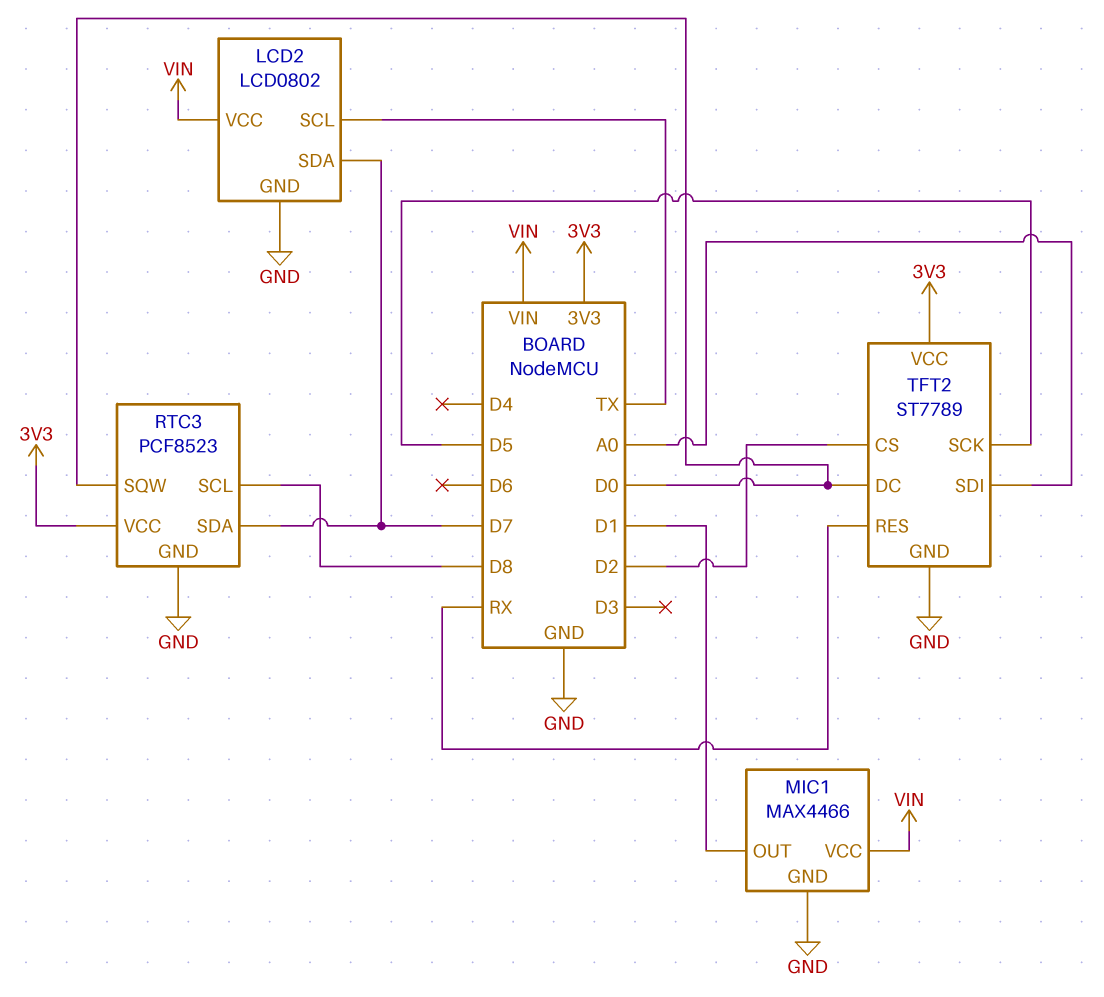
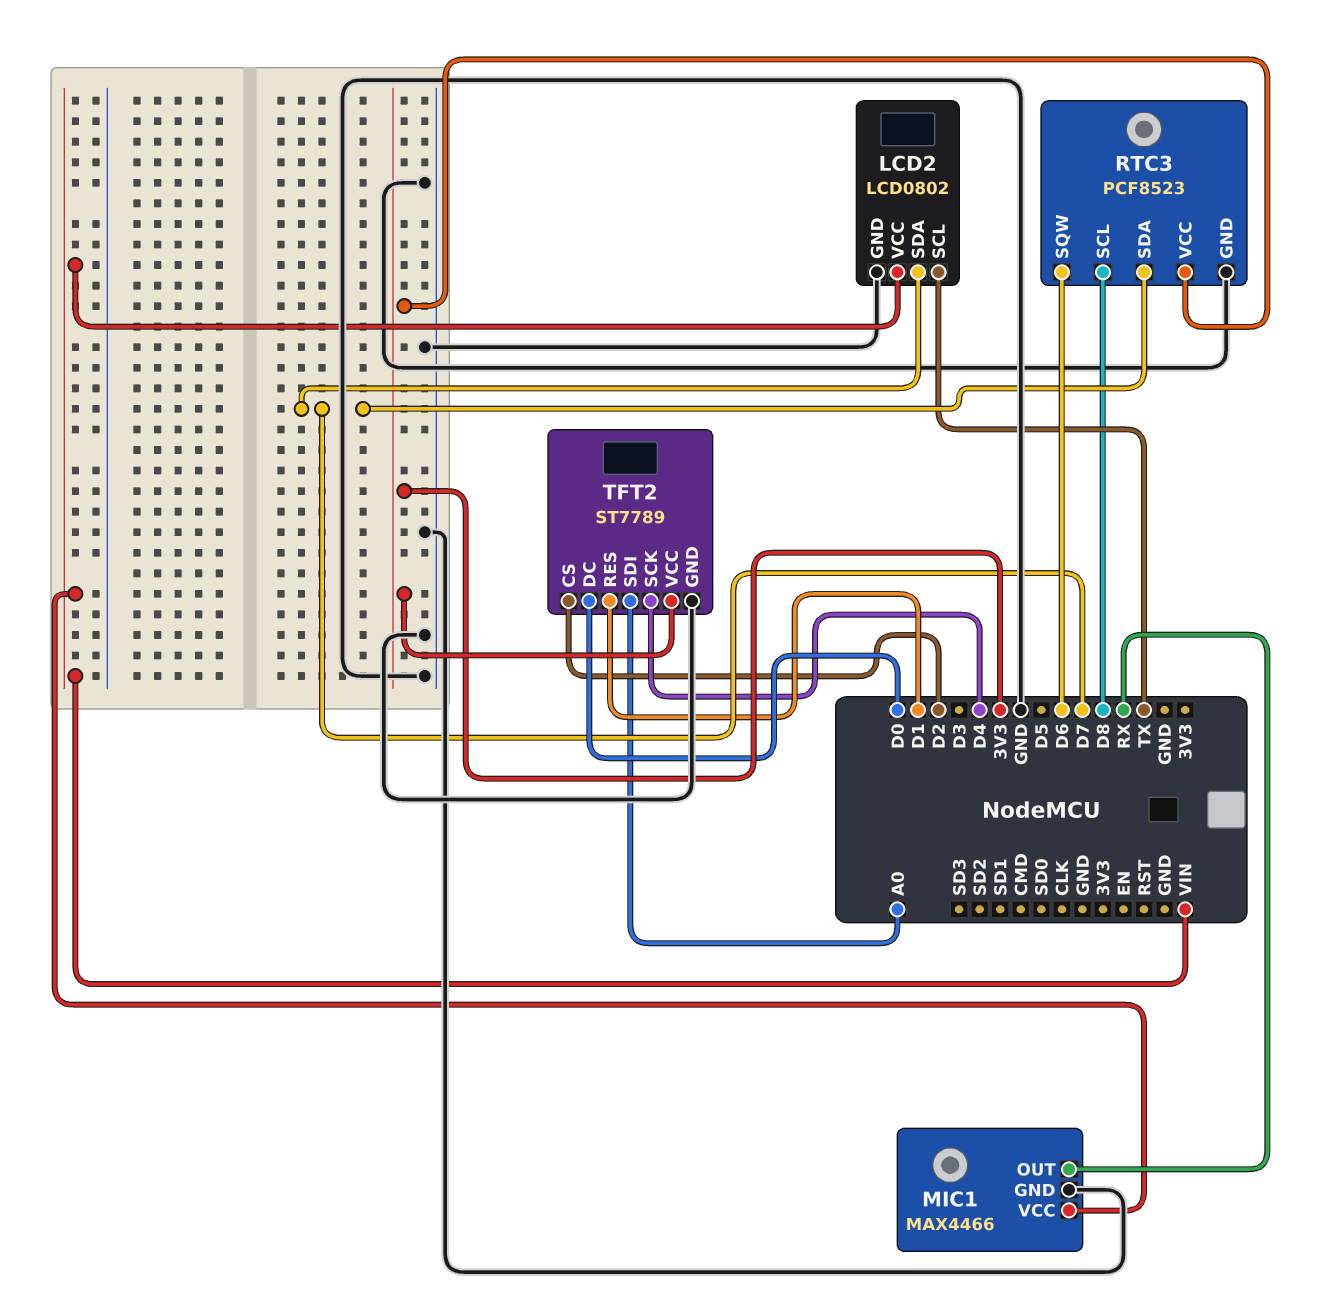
MIC1 pin OUT: D1 -> RX
RTC3 pin SQW: D0 -> D6
TFT2 pin RES: RX -> D1
TFT2 pin SCK: D5 -> D4

